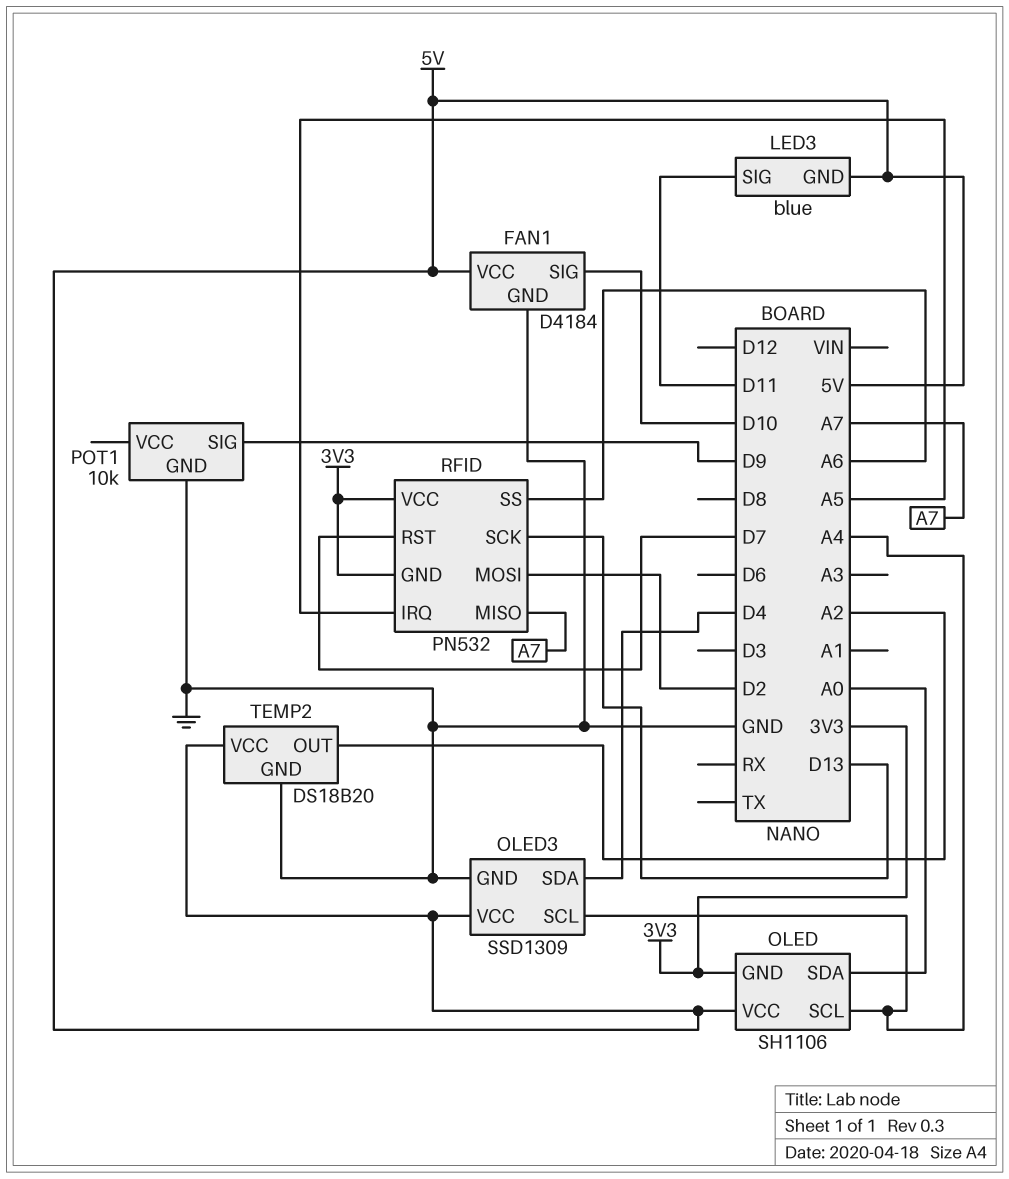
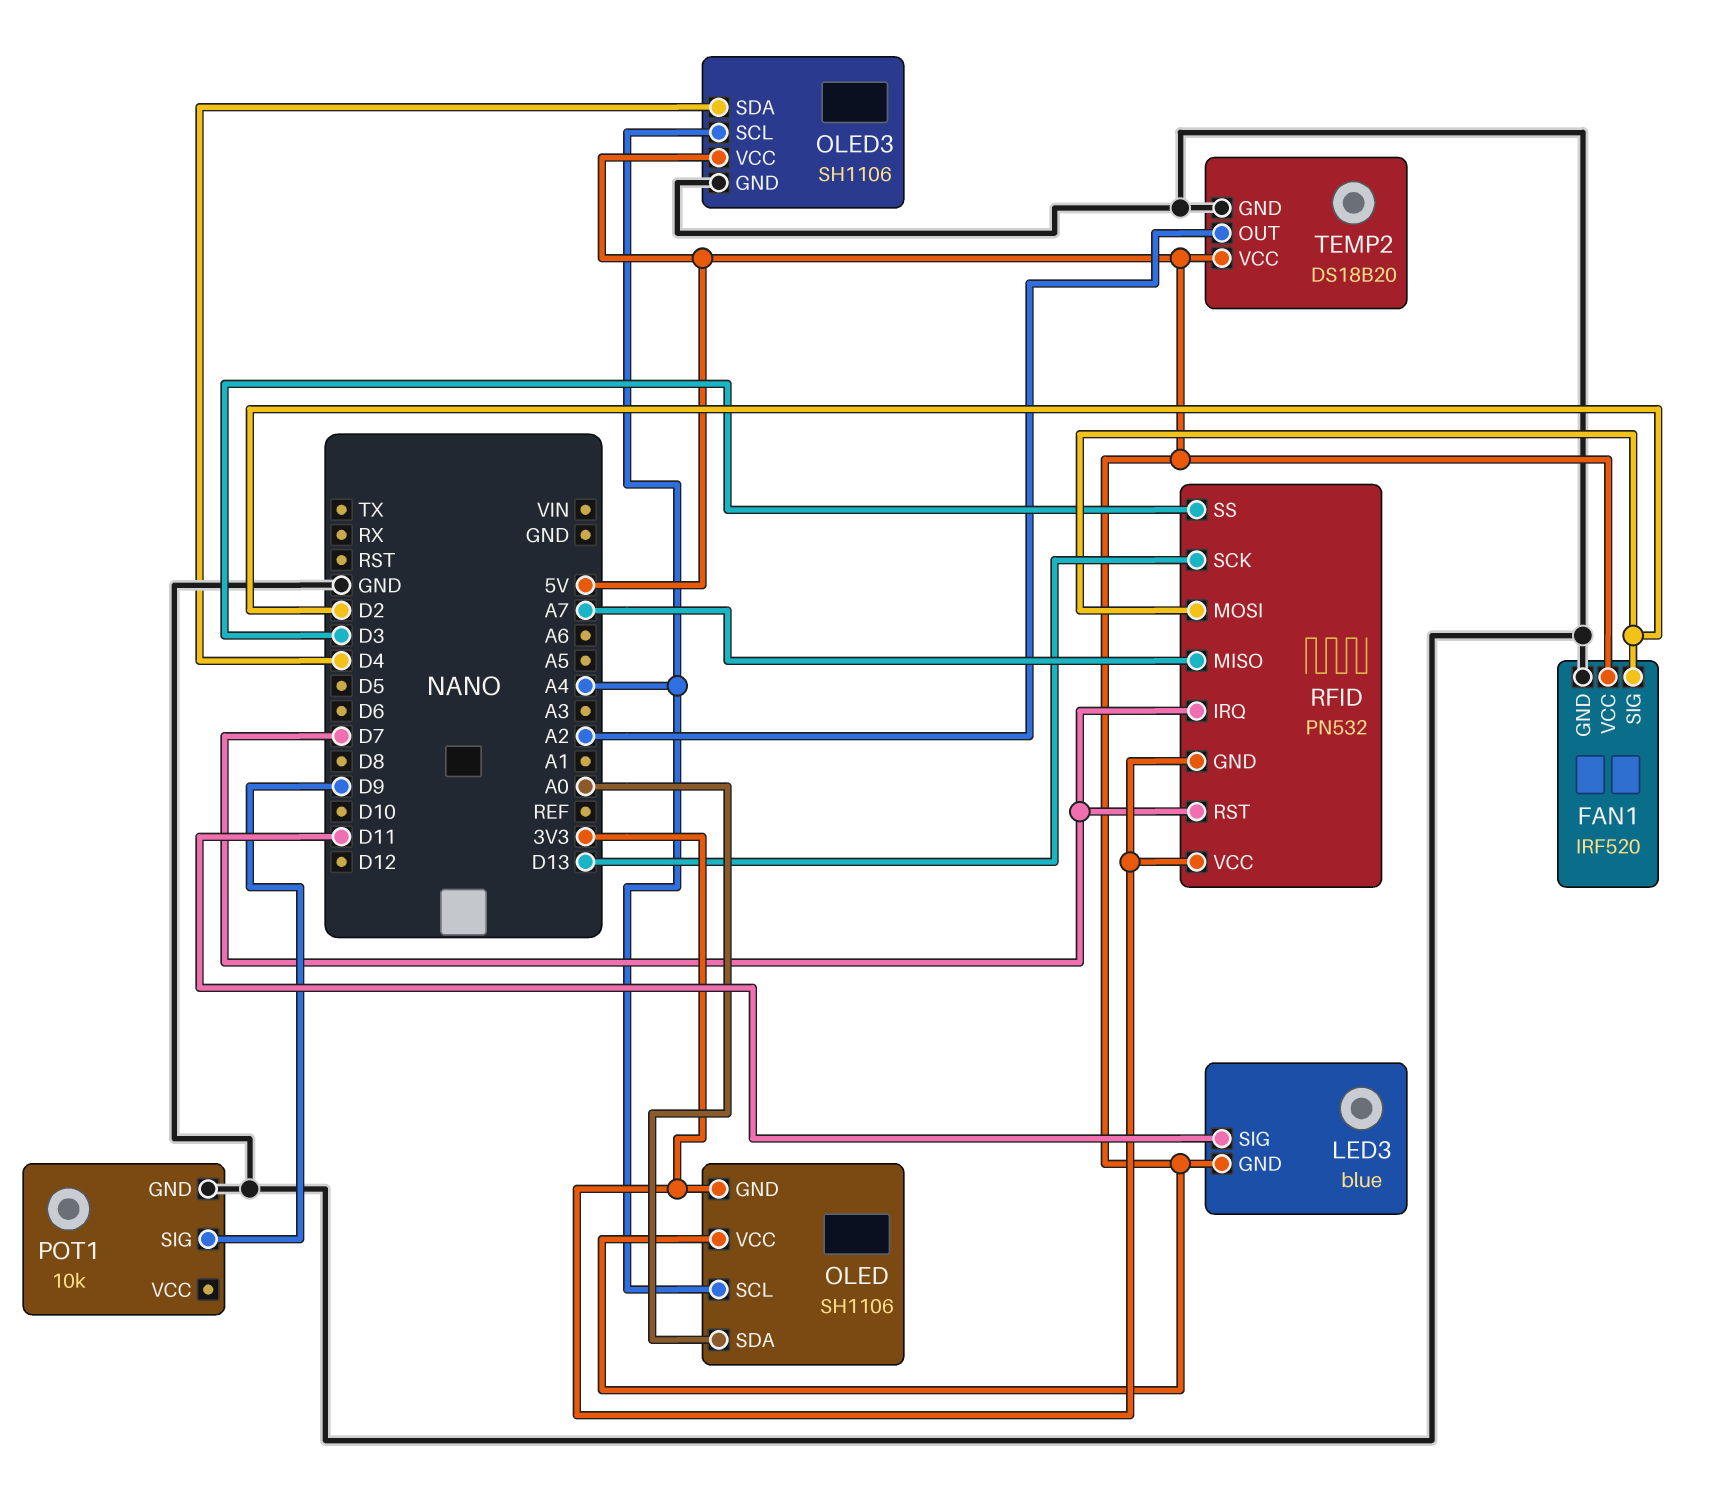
FAN1: D4184 -> IRF520
FAN1 pin SIG: D10 -> D2
OLED3: SSD1309 -> SH1106
RFID pin IRQ: A5 -> D7
RFID pin SS: A6 -> D3

